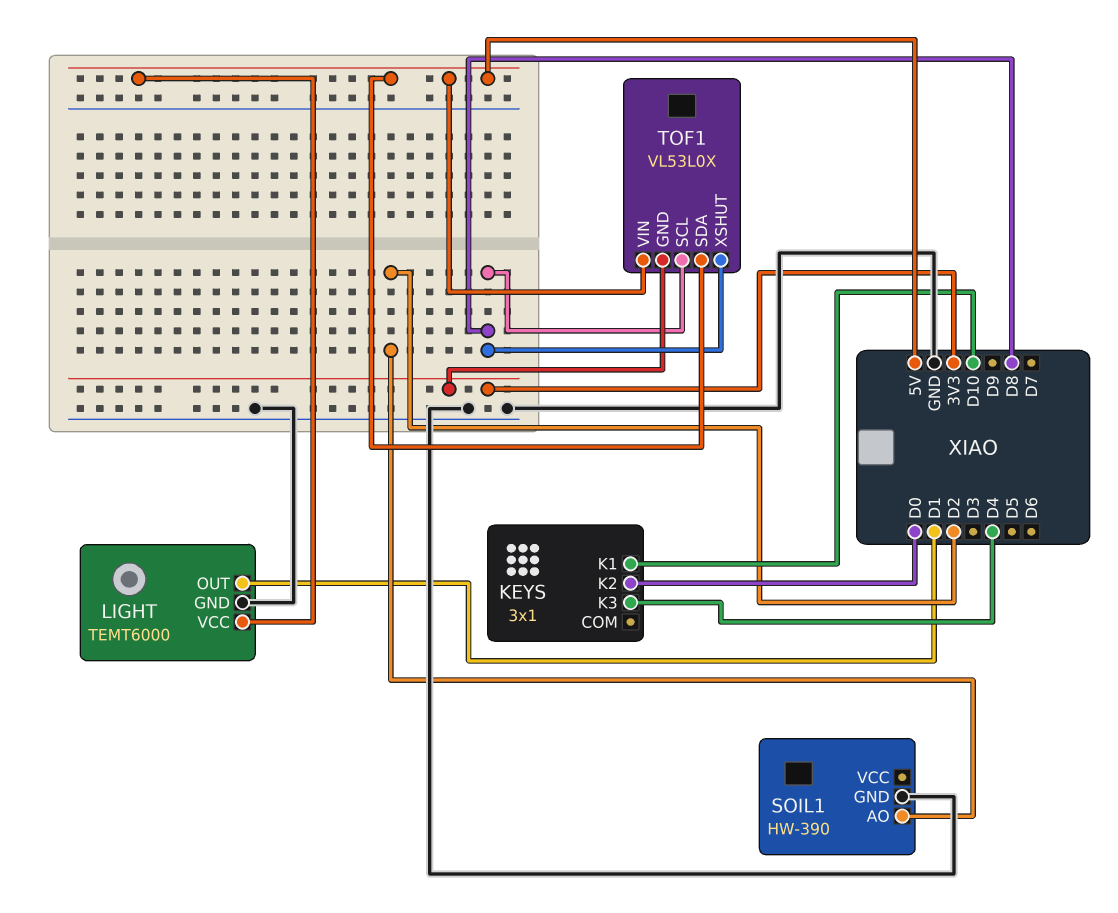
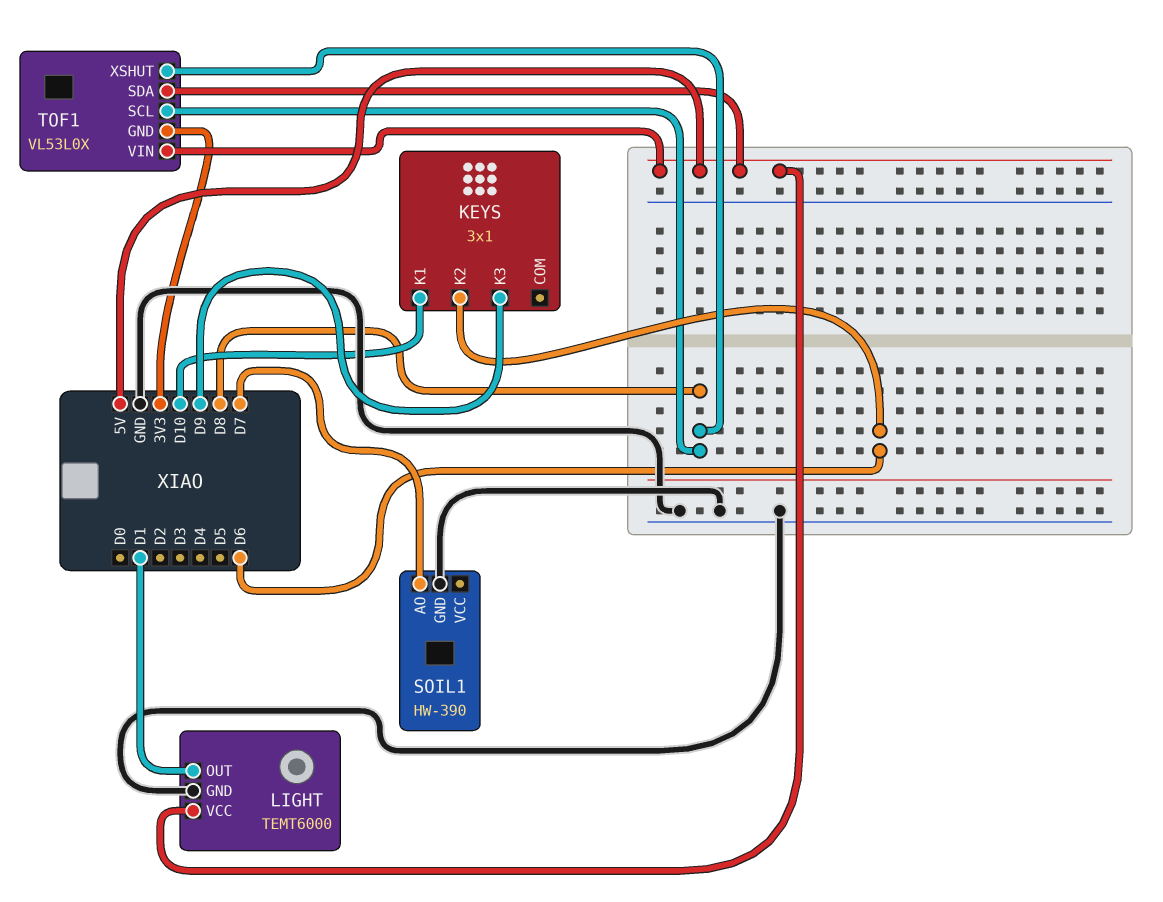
KEYS pin K2: D0 -> D6
KEYS pin K3: D4 -> D9
SOIL1 pin AO: D2 -> D7

